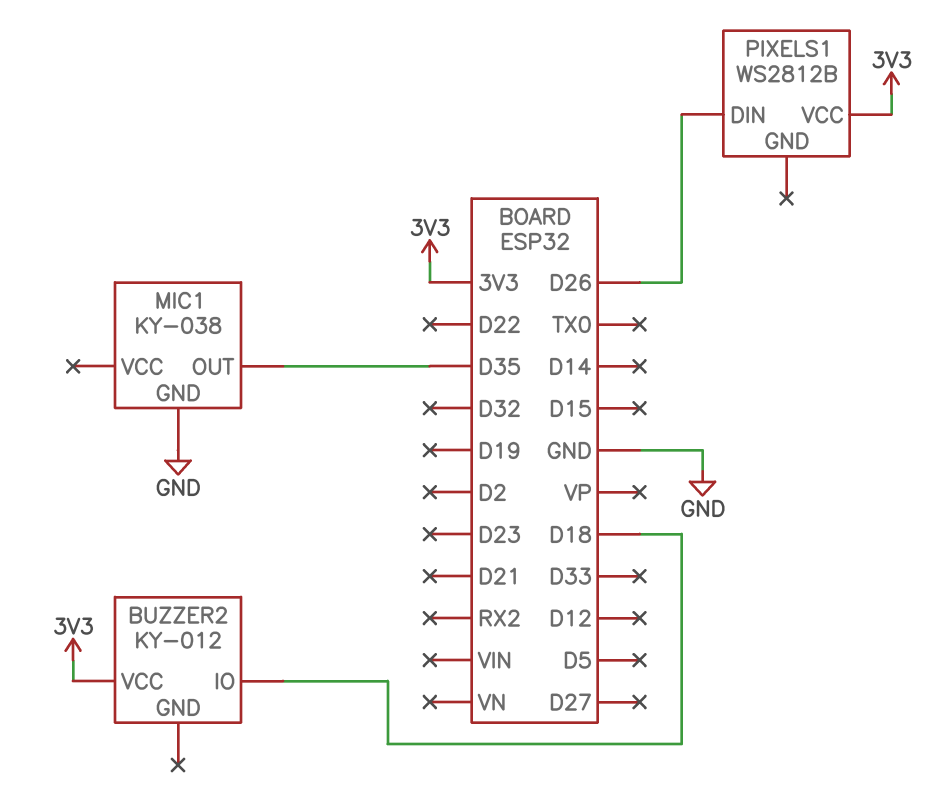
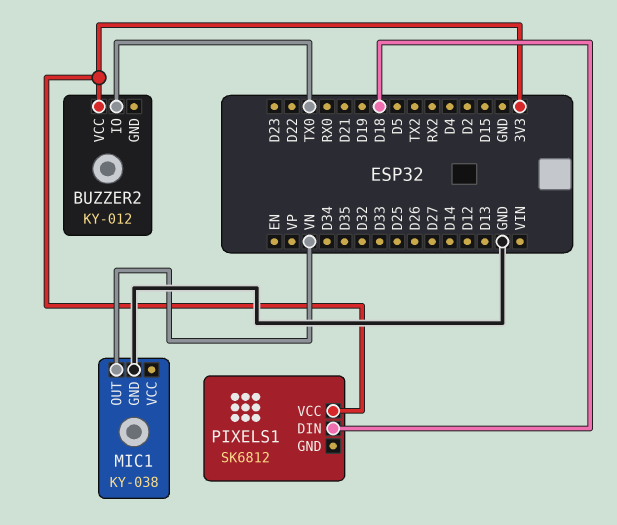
BUZZER2 pin IO: D18 -> TX0
MIC1 pin OUT: D35 -> VN
PIXELS1: WS2812B -> SK6812
PIXELS1 pin DIN: D26 -> D18

